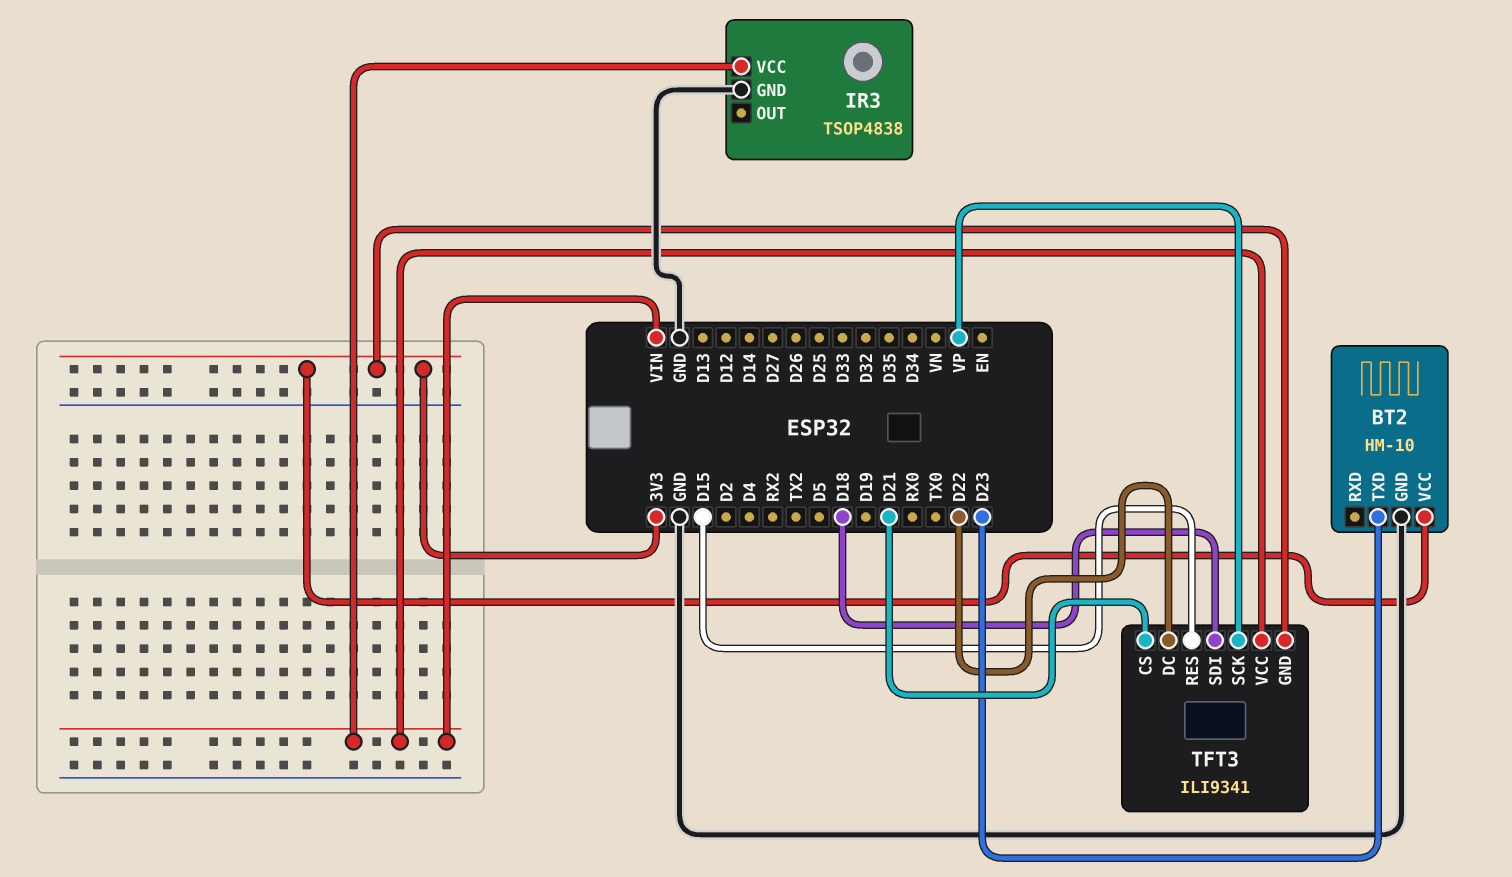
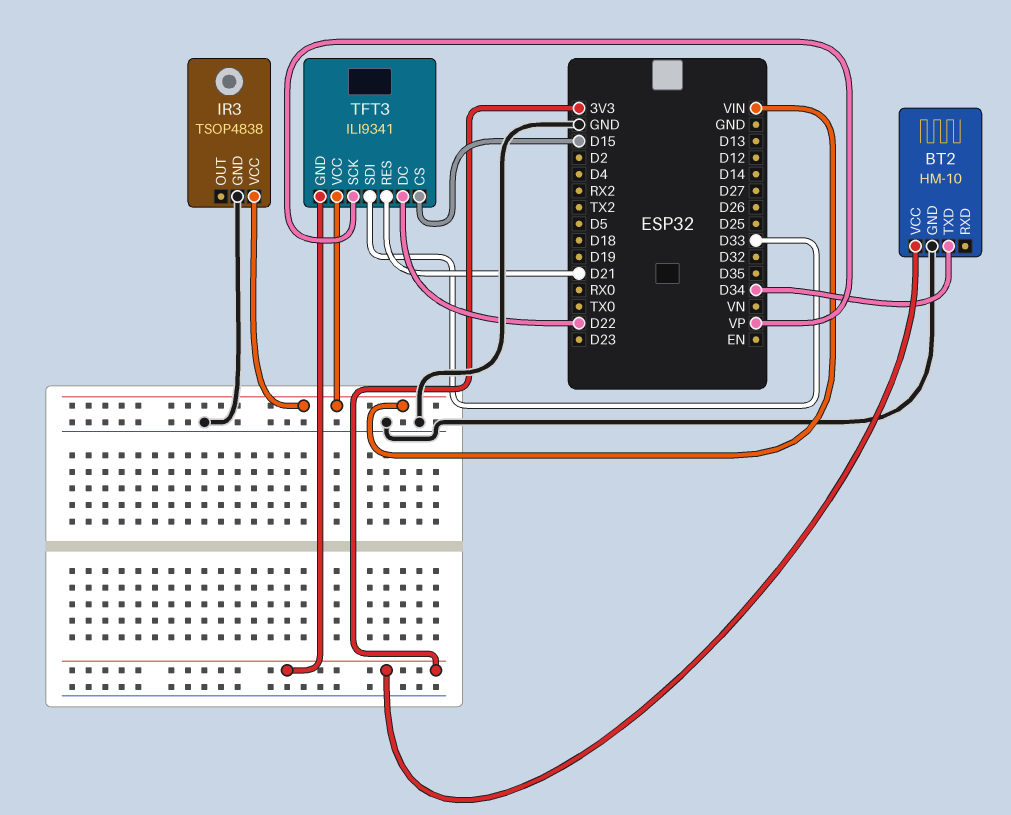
BT2 pin TXD: D23 -> D34
TFT3 pin CS: D21 -> D15
TFT3 pin RES: D15 -> D21
TFT3 pin SDI: D18 -> D33

